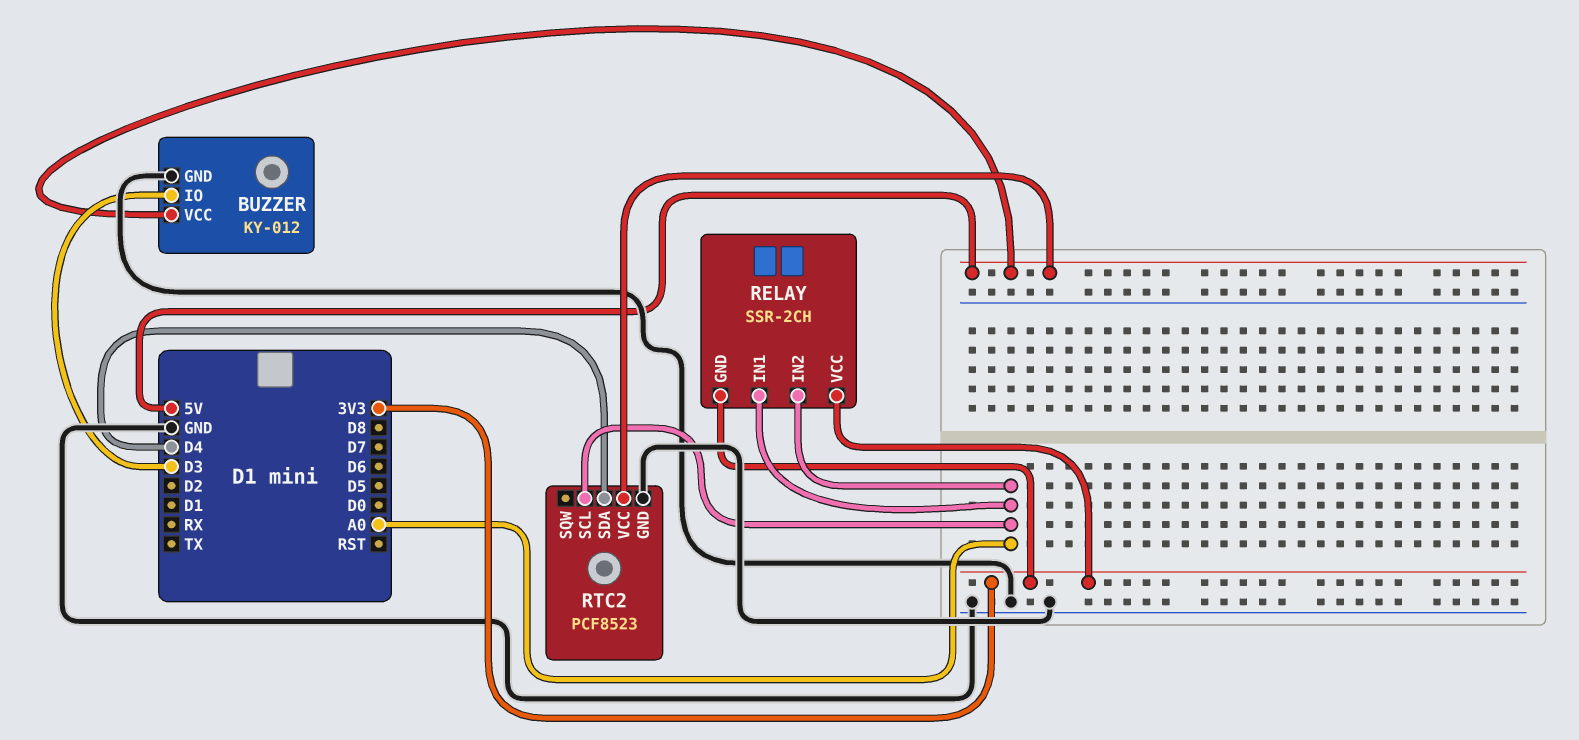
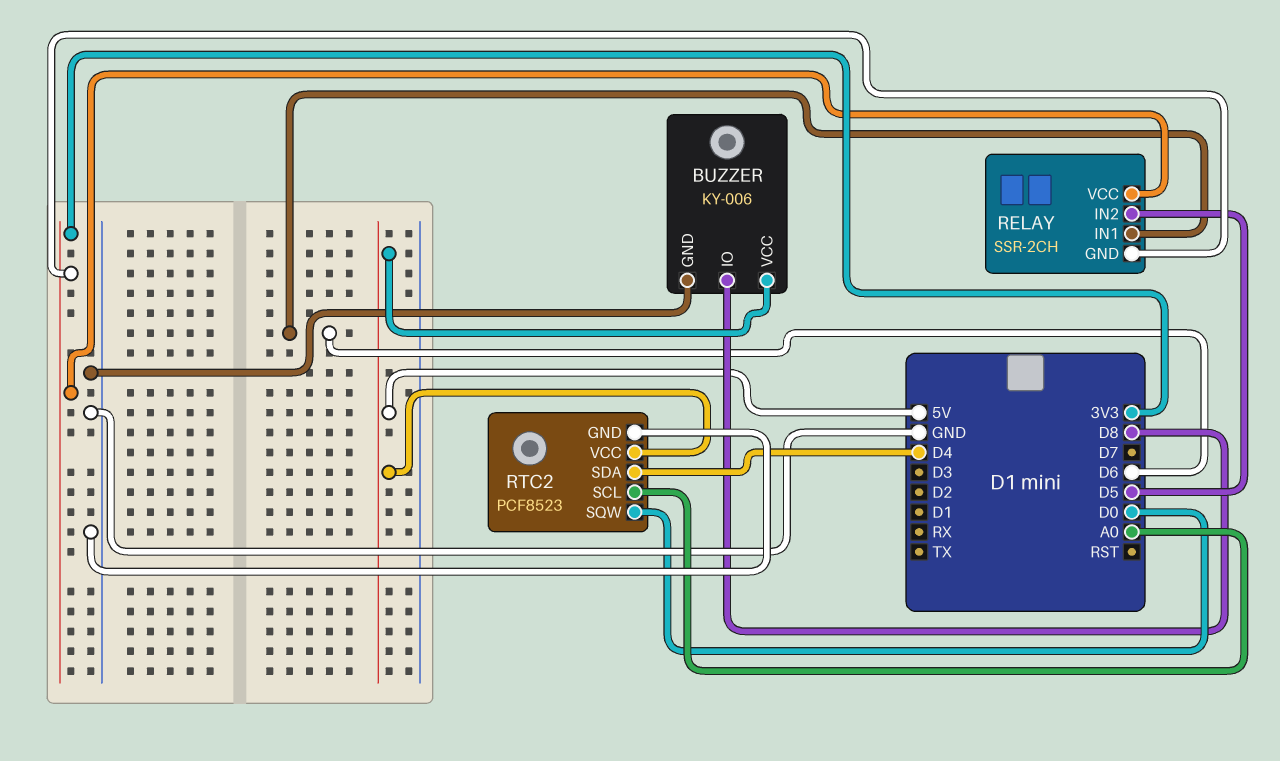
BUZZER: KY-012 -> KY-006
BUZZER pin IO: D3 -> D8
RELAY pin IN1: A0 -> D6
RELAY pin IN2: A0 -> D5
RTC2 pin SQW: none -> D0

